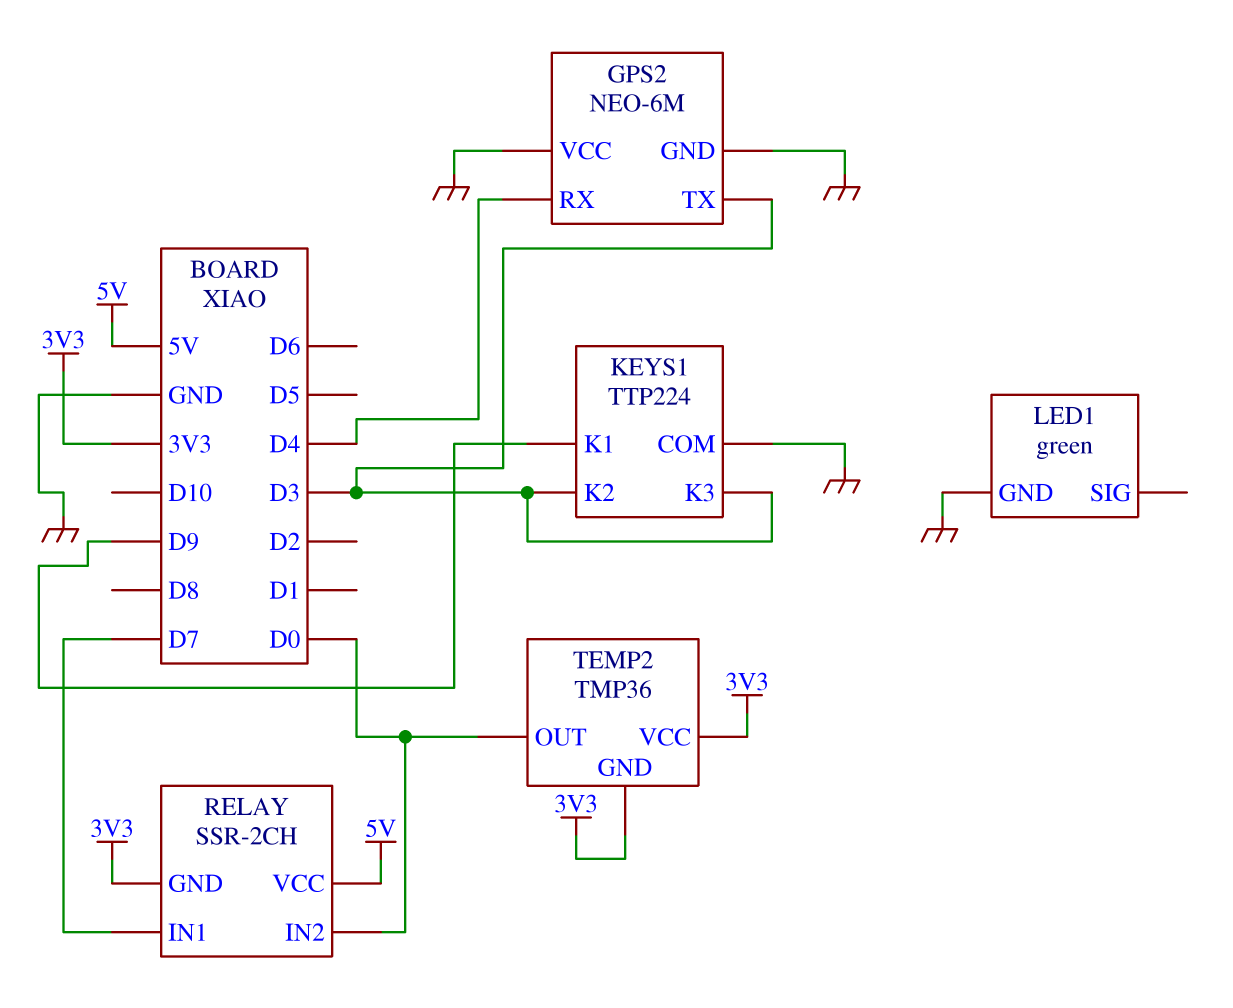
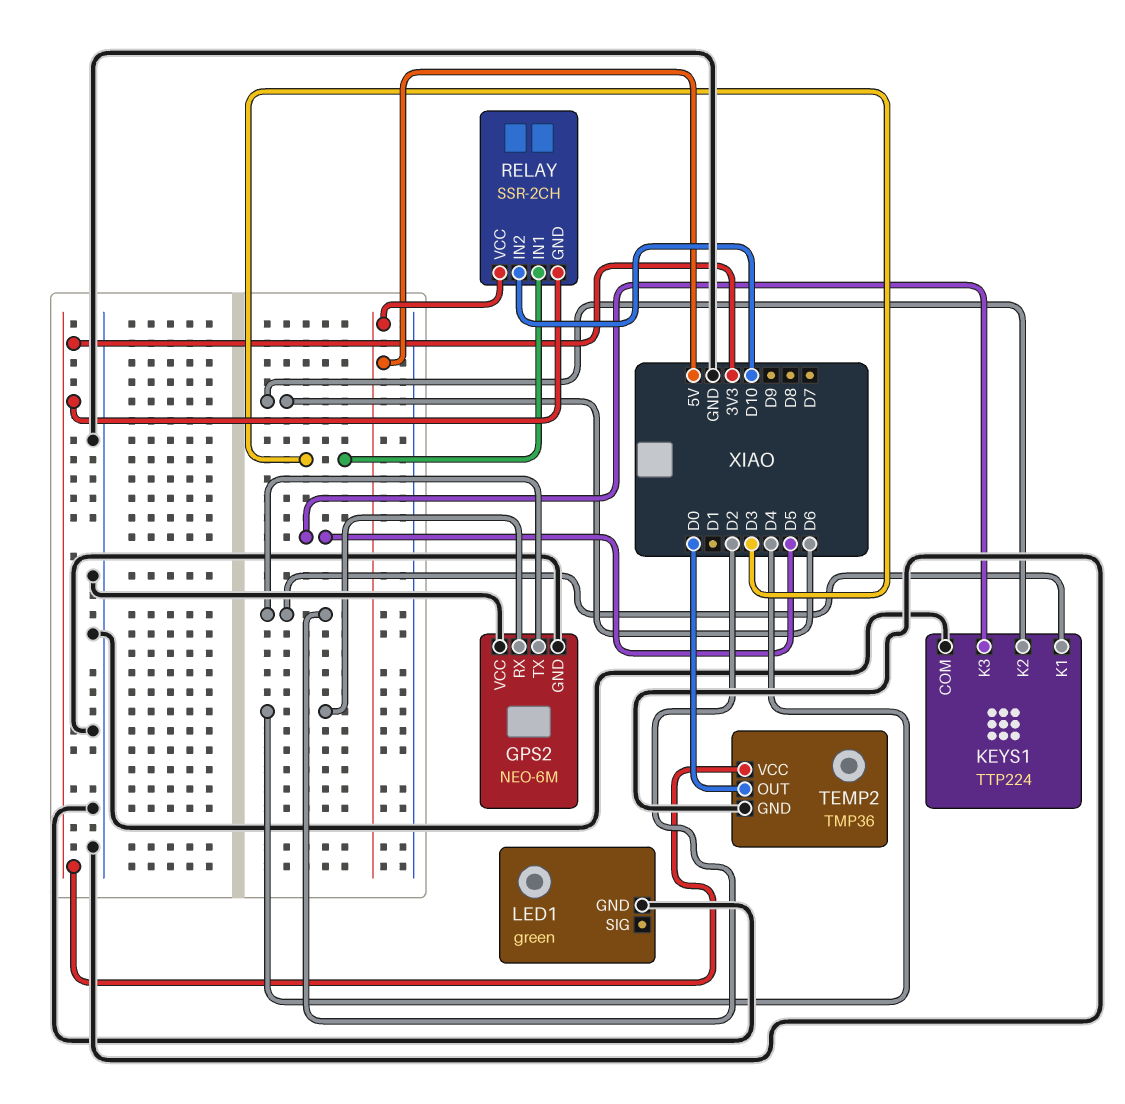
GPS2 pin TX: D3 -> D2
KEYS1 pin K1: D9 -> D2
KEYS1 pin K2: D3 -> D6
KEYS1 pin K3: D3 -> D5
RELAY pin IN1: D7 -> D3
RELAY pin IN2: D0 -> D10
TEMP2 pin GND: 3V3 -> GND

